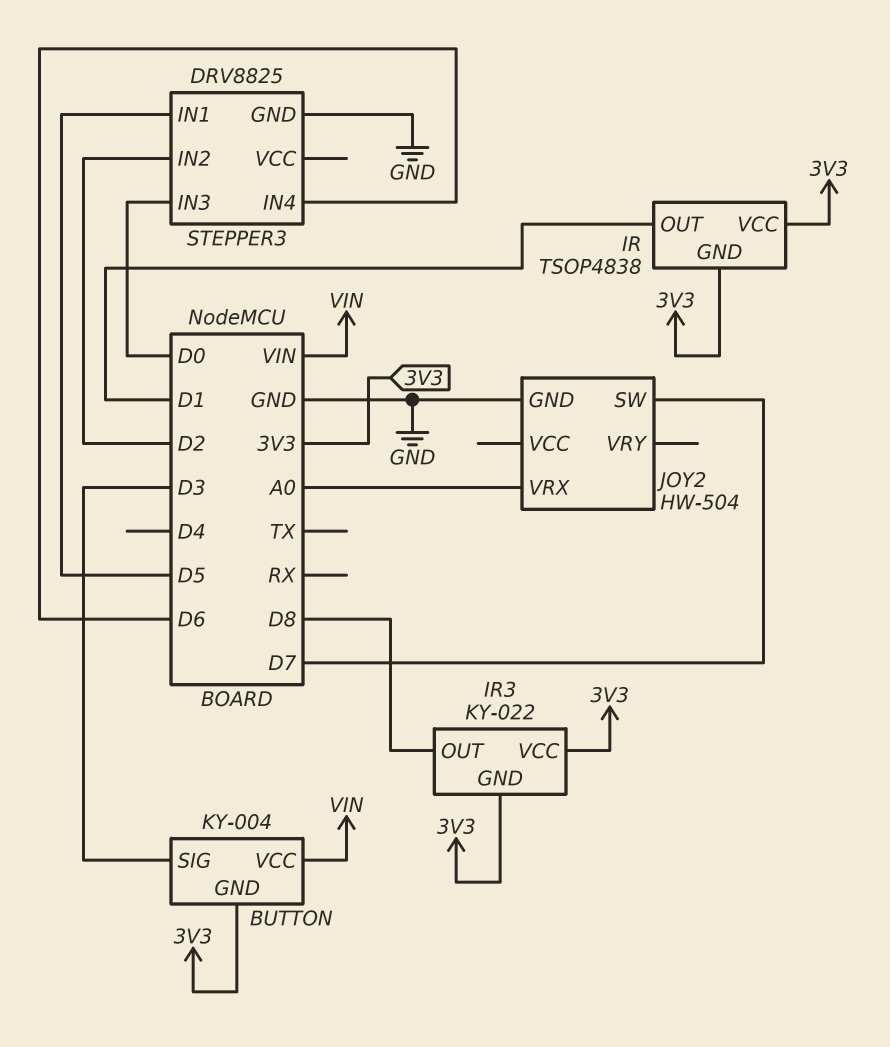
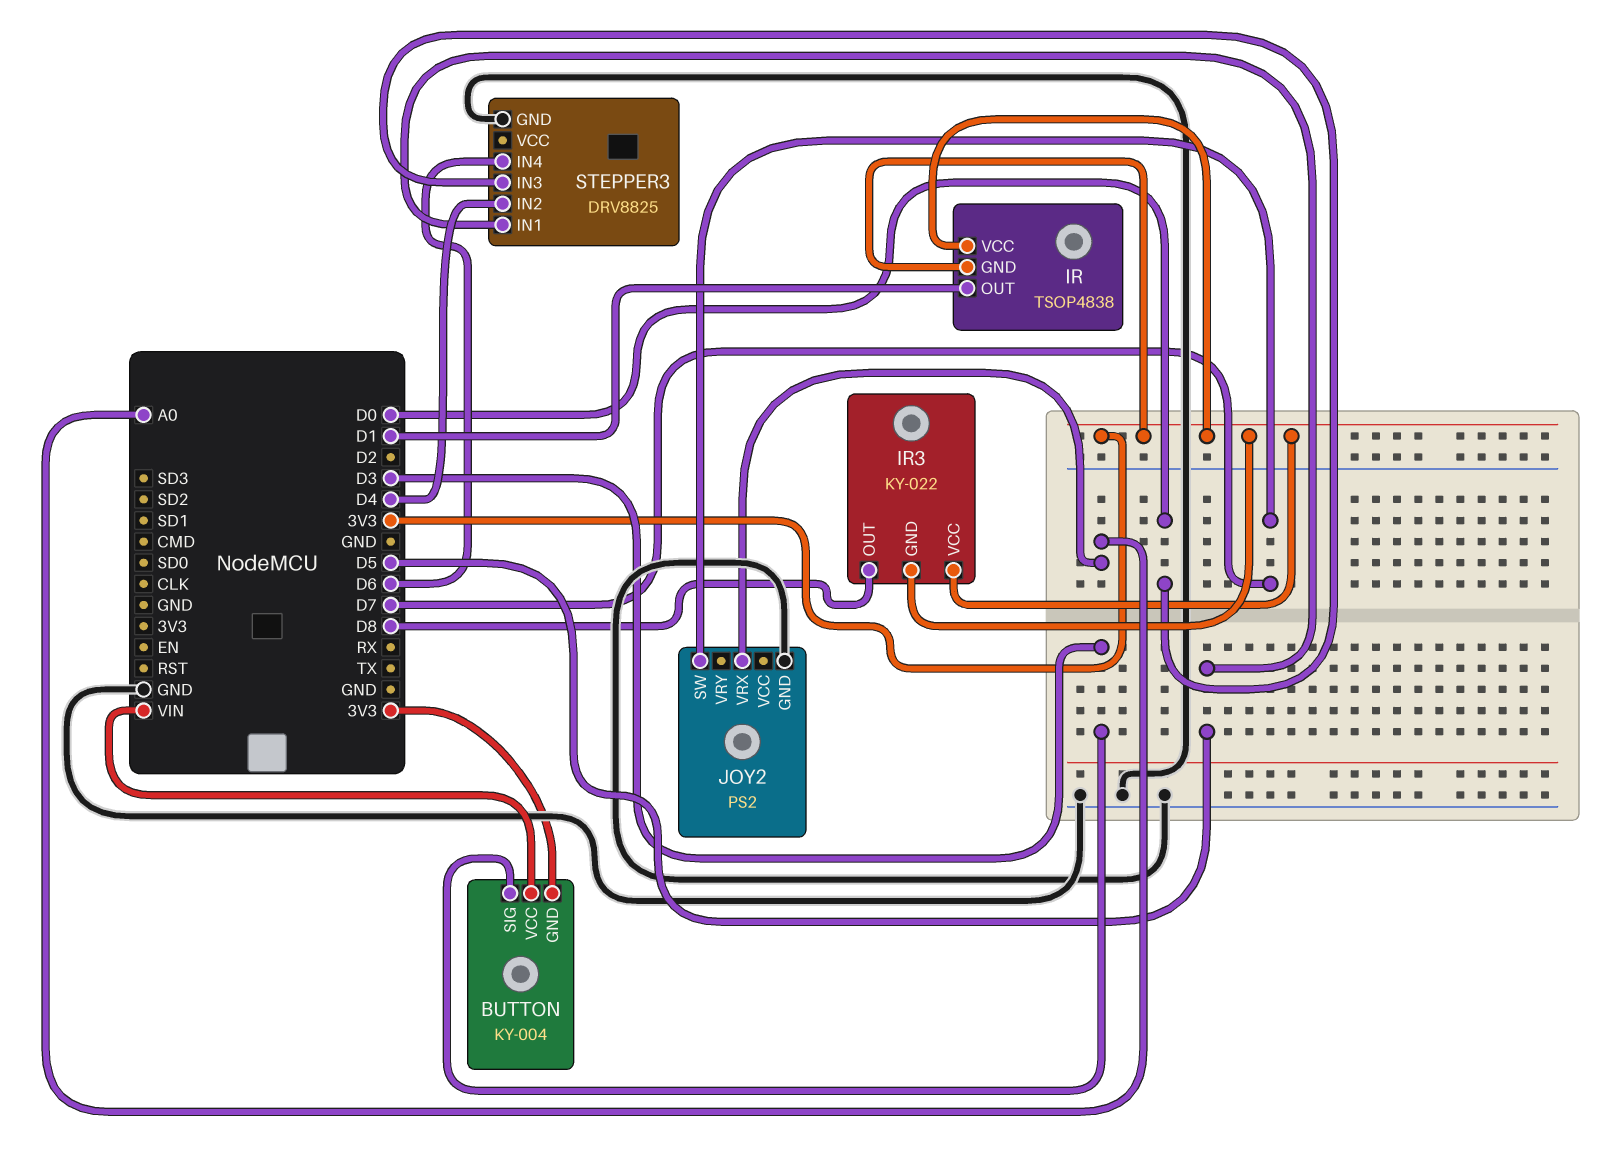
JOY2: HW-504 -> PS2
STEPPER3 pin IN2: D2 -> D4

